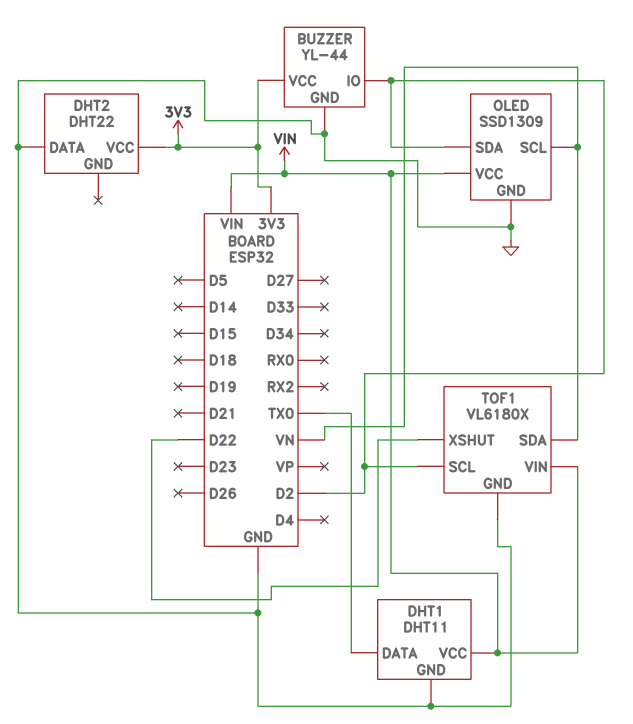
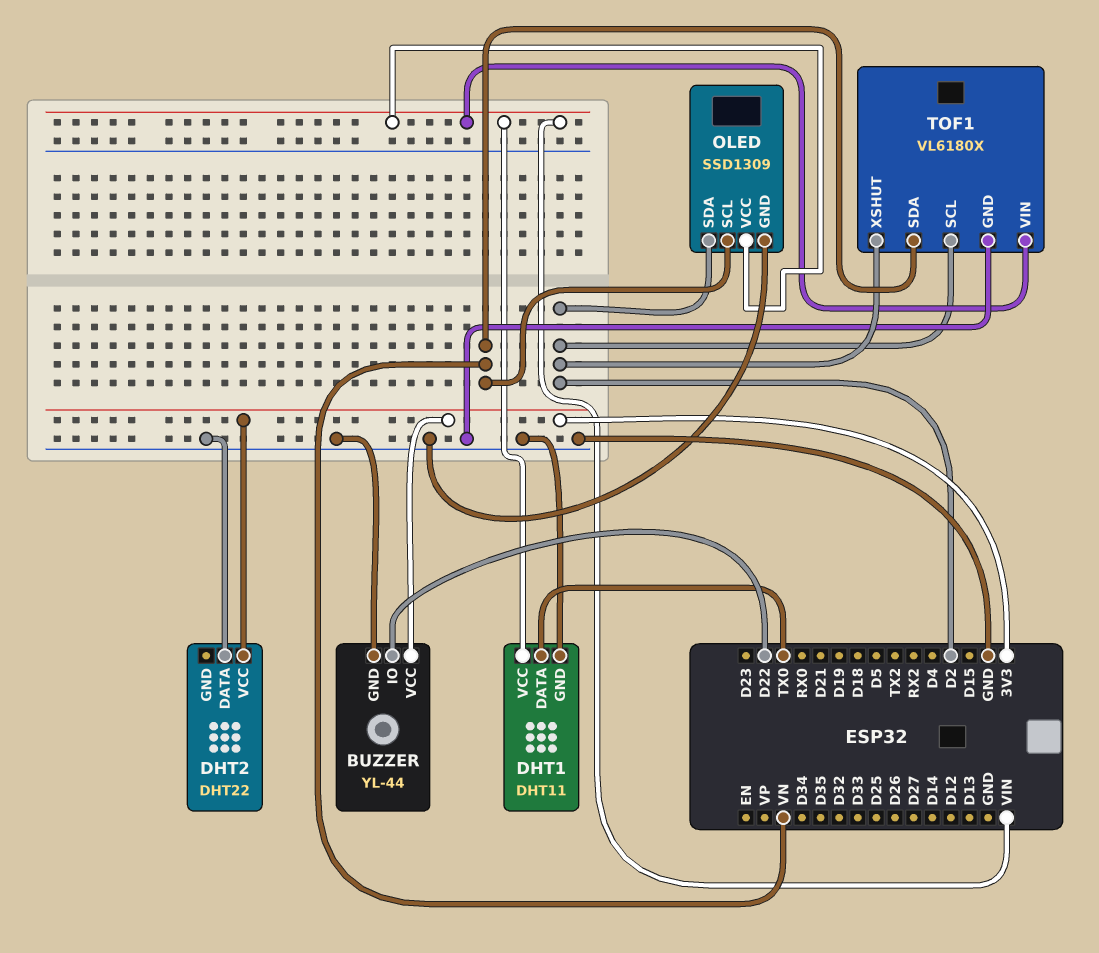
BUZZER pin IO: D2 -> D22
TOF1 pin XSHUT: D22 -> D2

